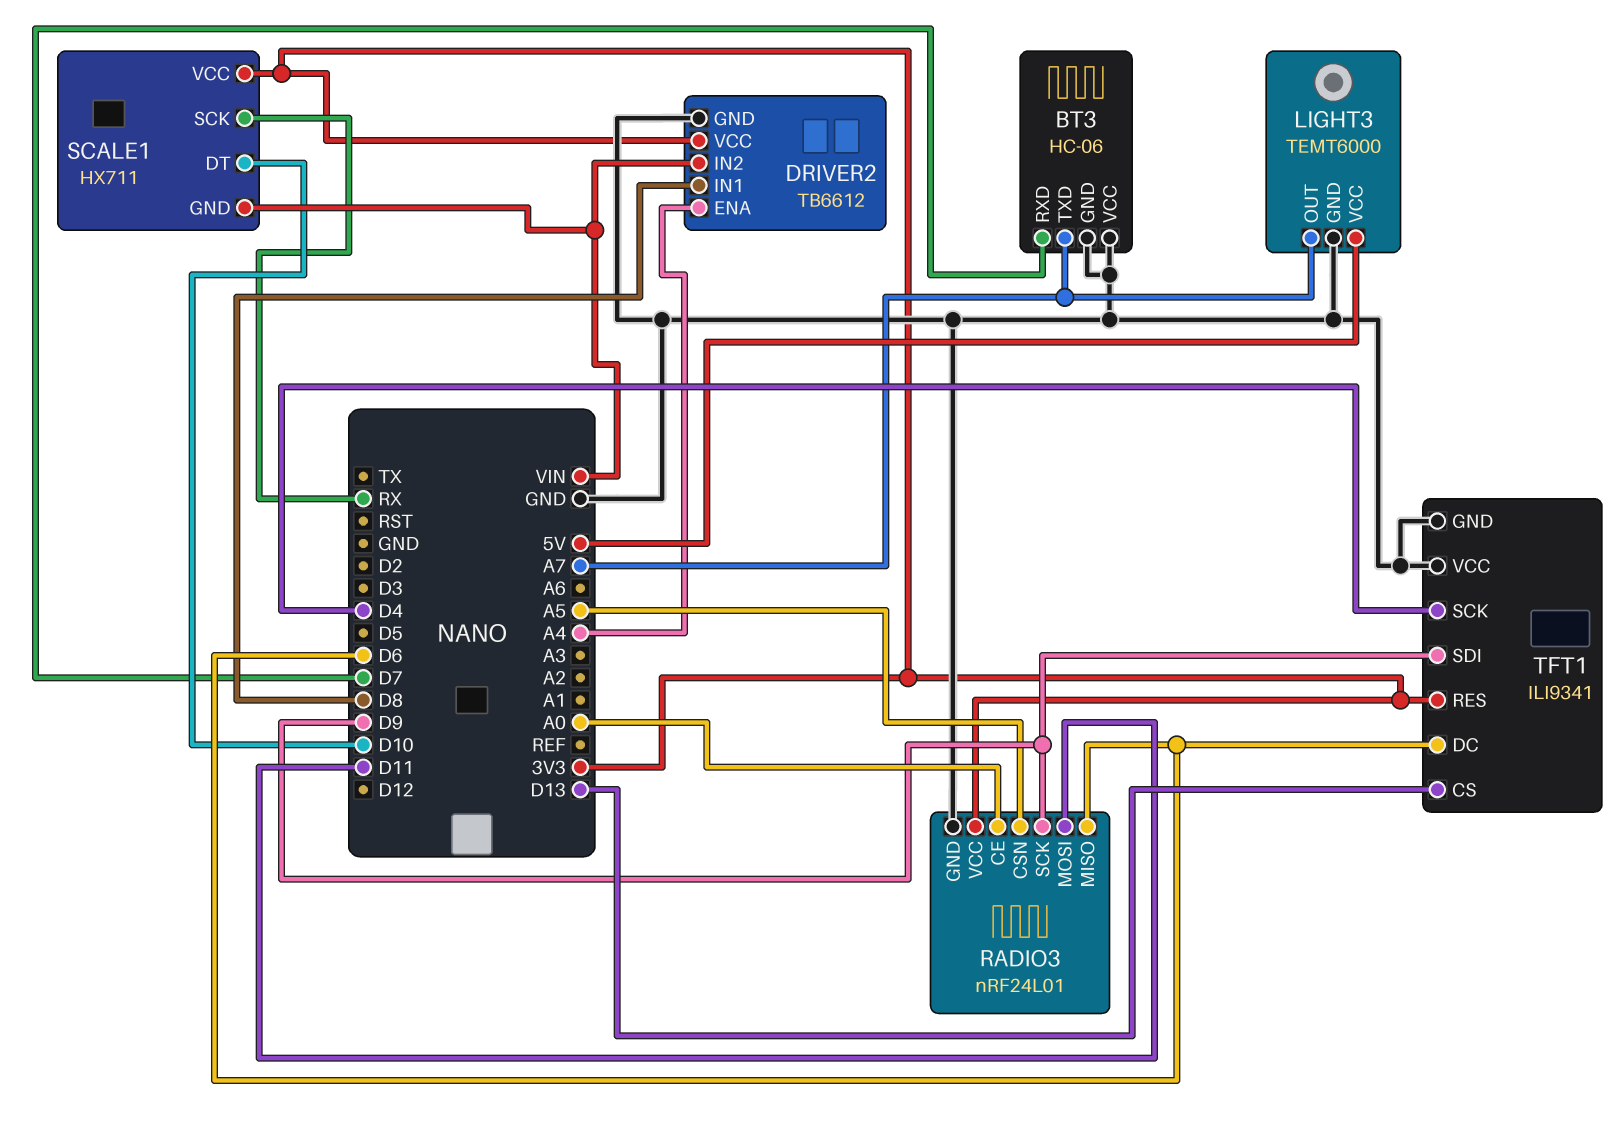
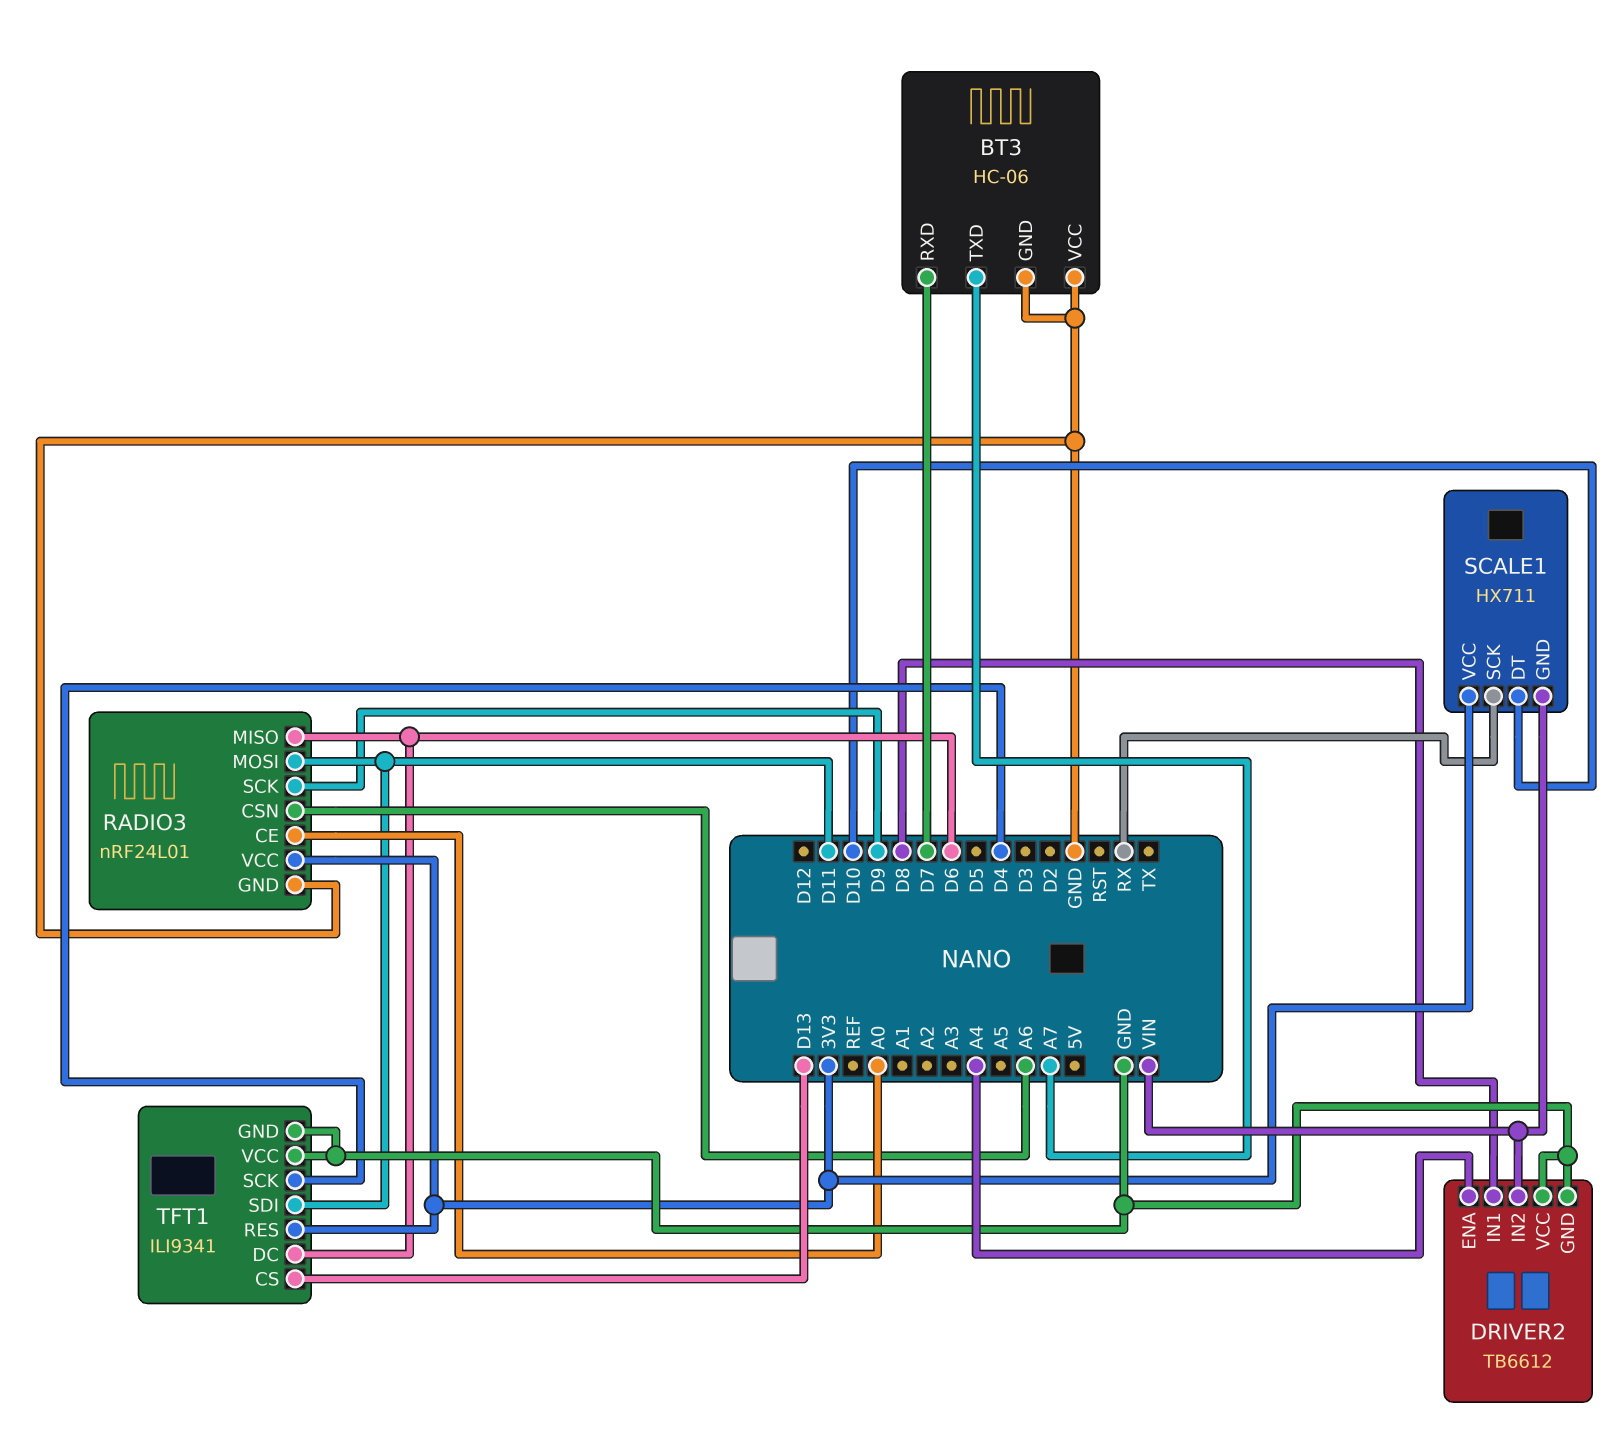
DRIVER2 pin VCC: 3V3 -> GND
LIGHT3: TEMT6000 -> none
LIGHT3 pin GND: GND -> none
LIGHT3 pin OUT: A7 -> none
LIGHT3 pin VCC: 5V -> none
RADIO3 pin CSN: A5 -> A6
TFT1 pin SDI: D9 -> D11

